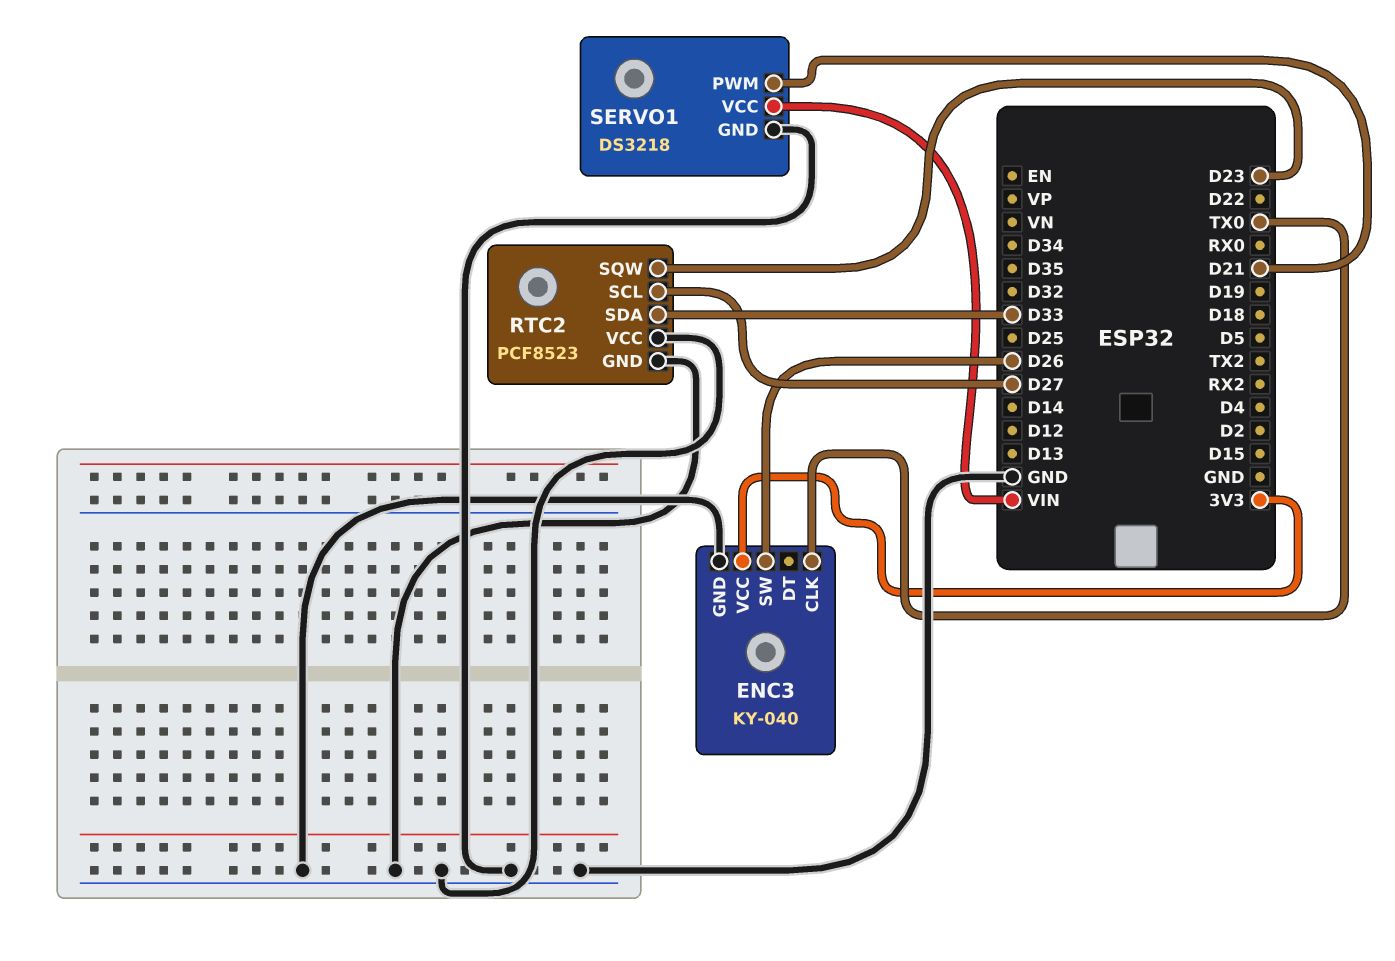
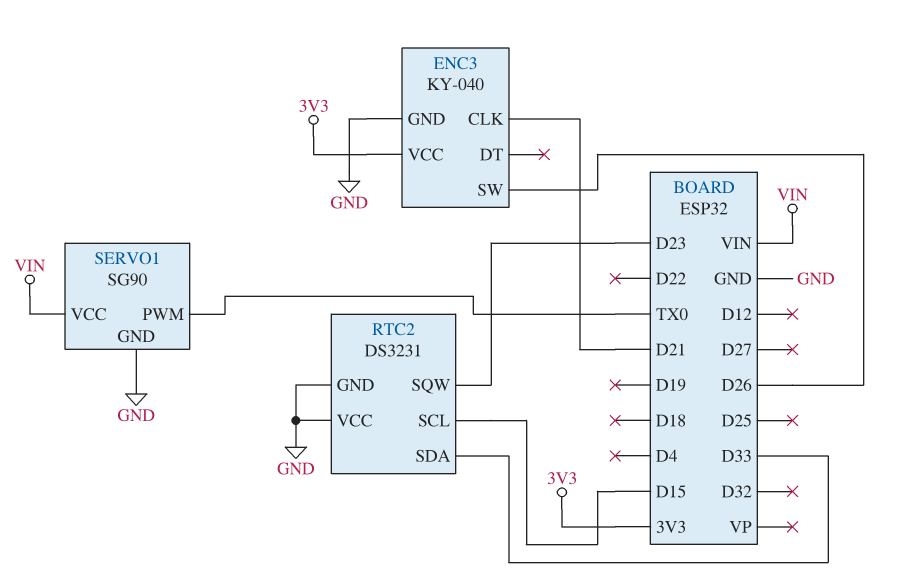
ENC3 pin CLK: TX0 -> D21
RTC2: PCF8523 -> DS3231
RTC2 pin SCL: D27 -> D15
SERVO1: DS3218 -> SG90
SERVO1 pin PWM: D21 -> TX0

